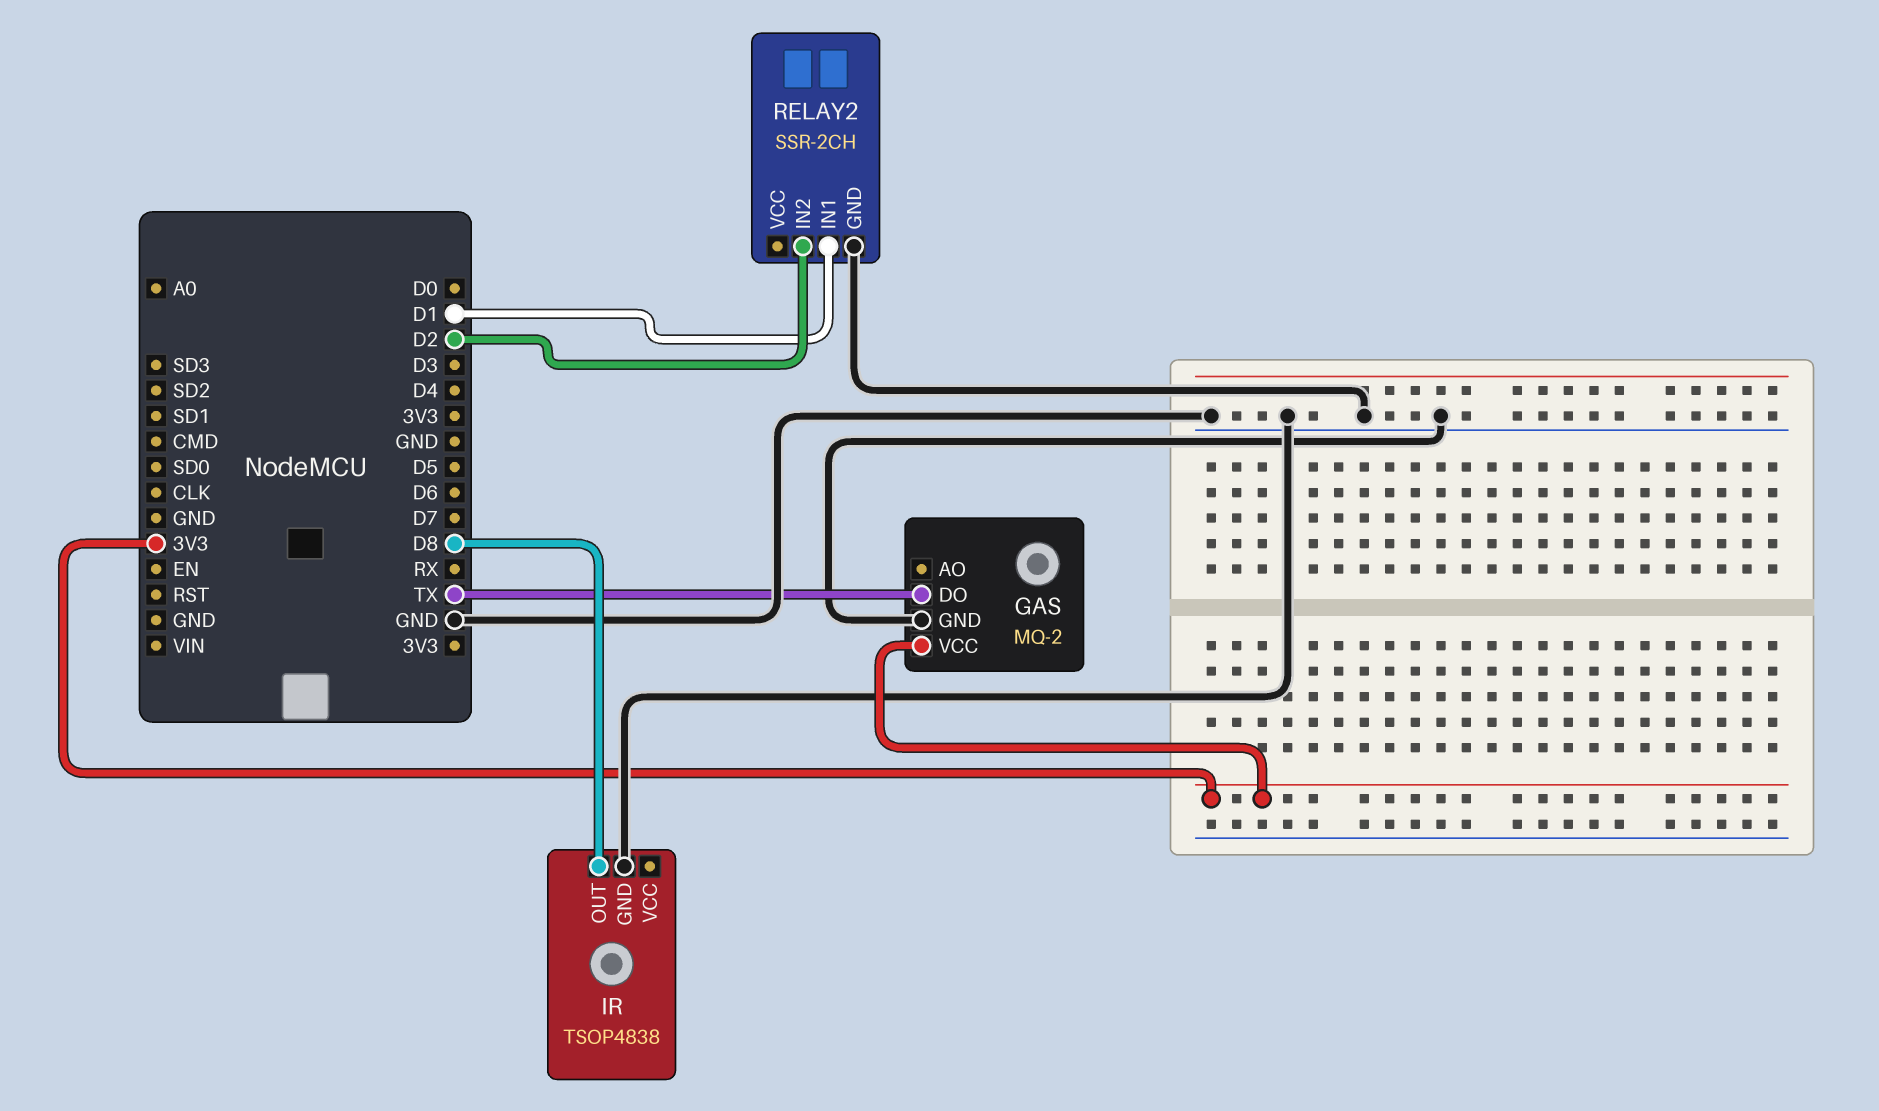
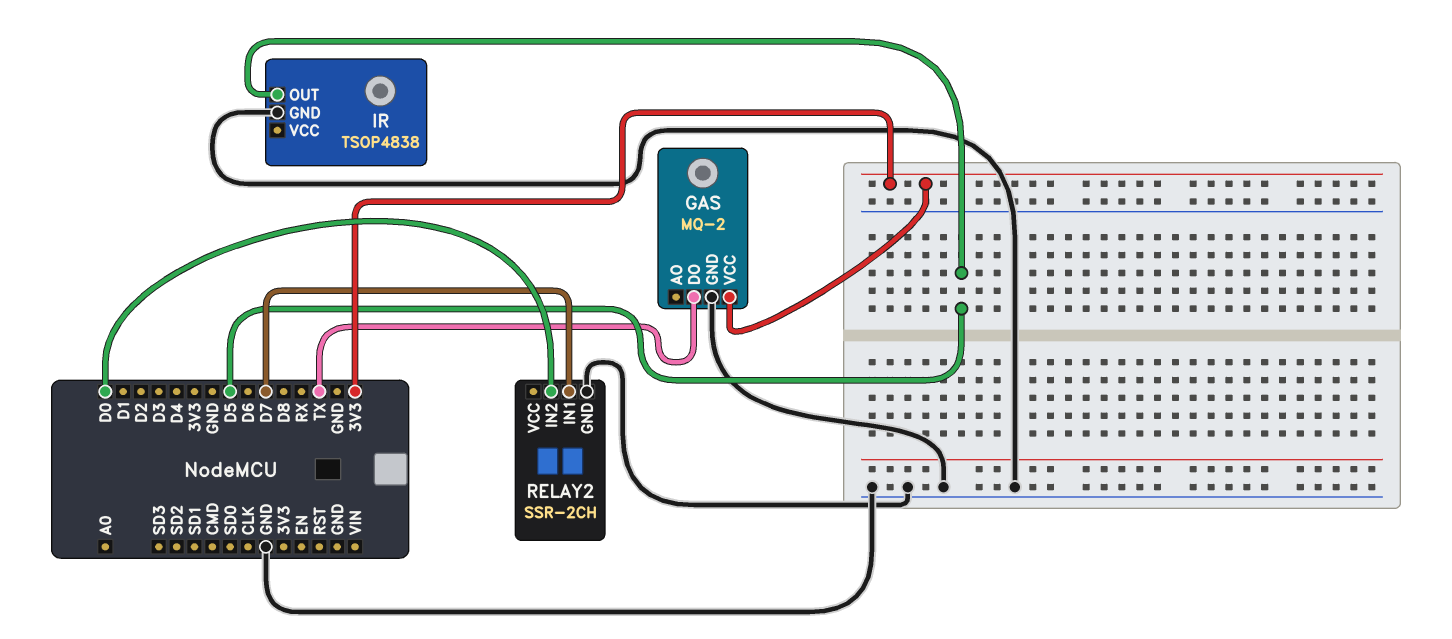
IR pin OUT: D8 -> D5
RELAY2 pin IN1: D1 -> D7
RELAY2 pin IN2: D2 -> D0

